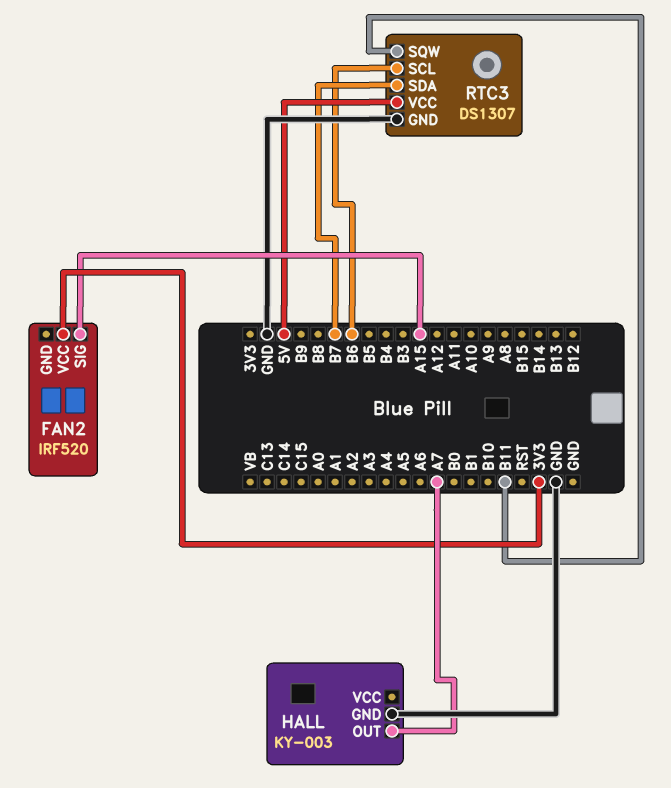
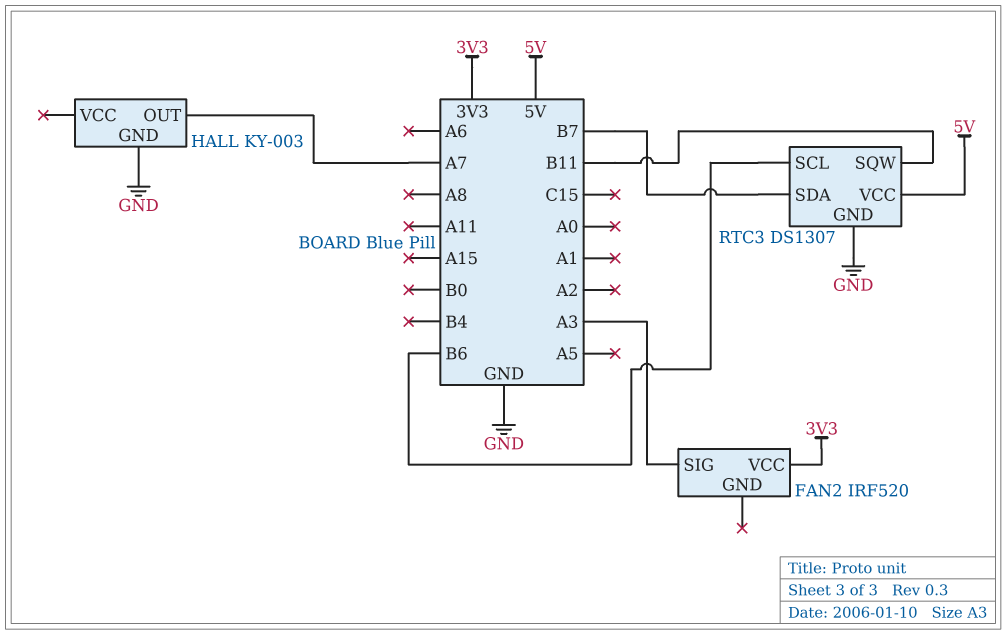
FAN2 pin SIG: A15 -> A3

